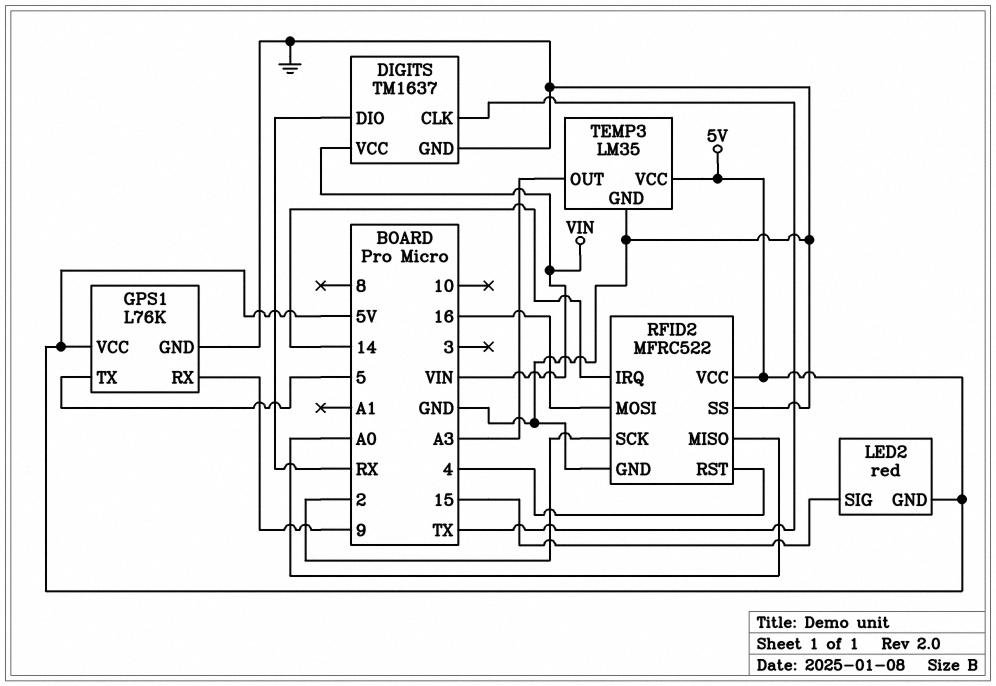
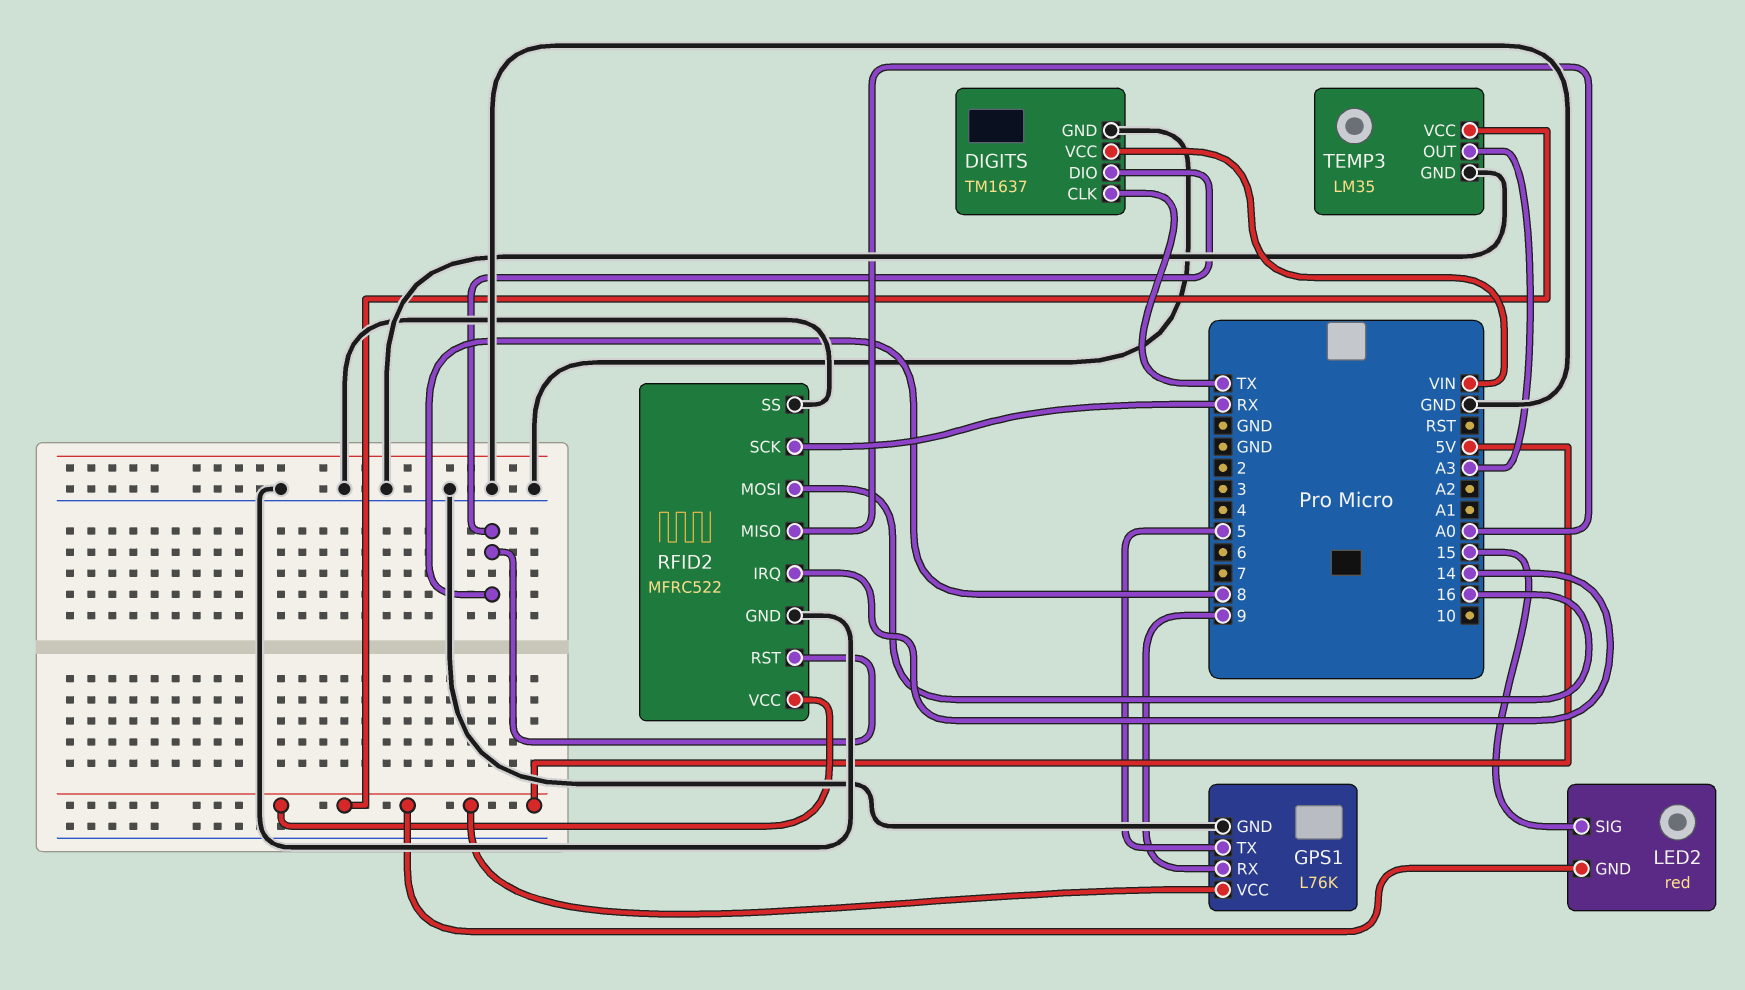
DIGITS pin DIO: RX -> 8
RFID2 pin RST: 4 -> 8
RFID2 pin SCK: 2 -> RX

